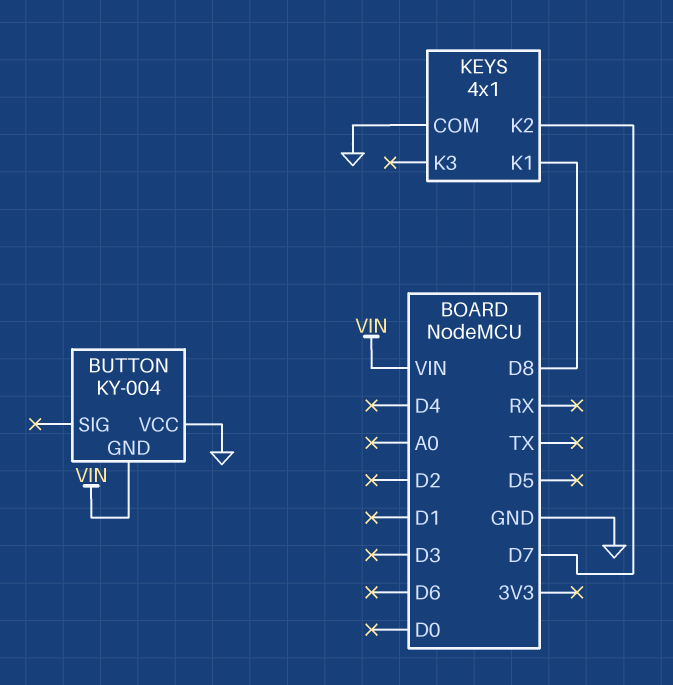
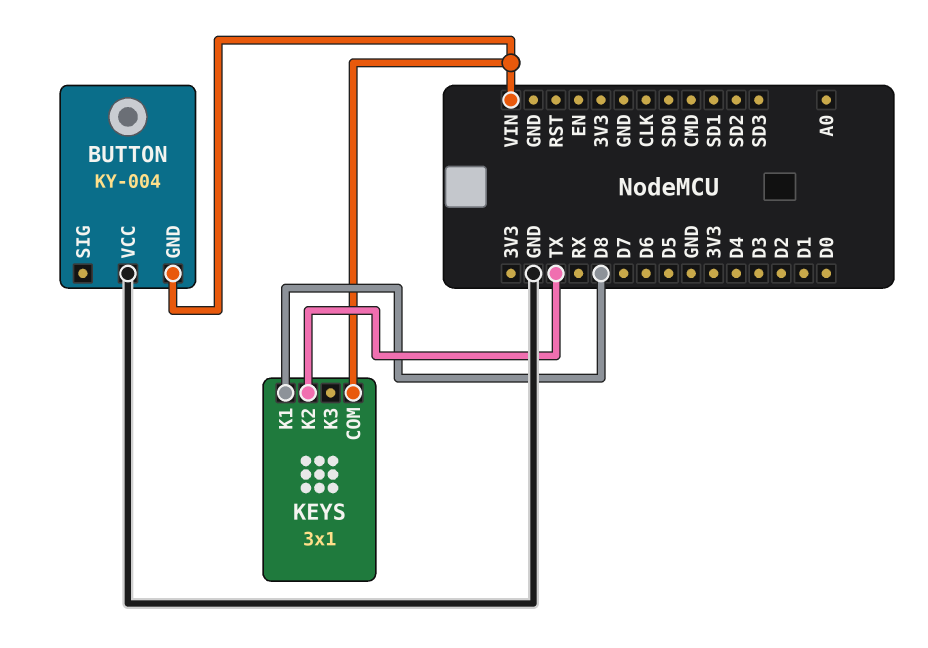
KEYS: 4x1 -> 3x1
KEYS pin COM: GND -> VIN
KEYS pin K2: D7 -> TX

